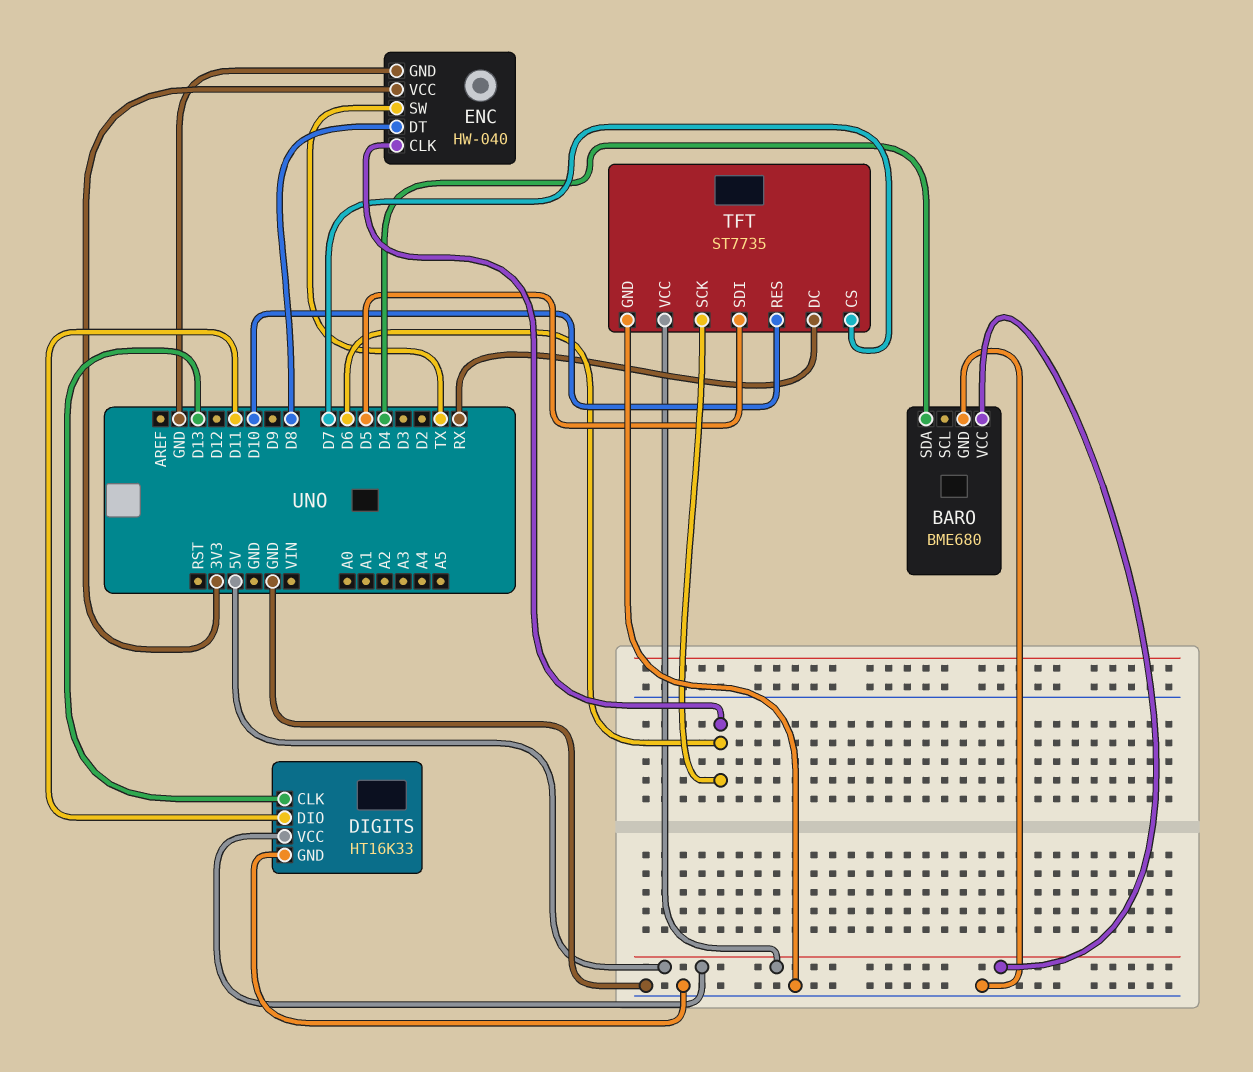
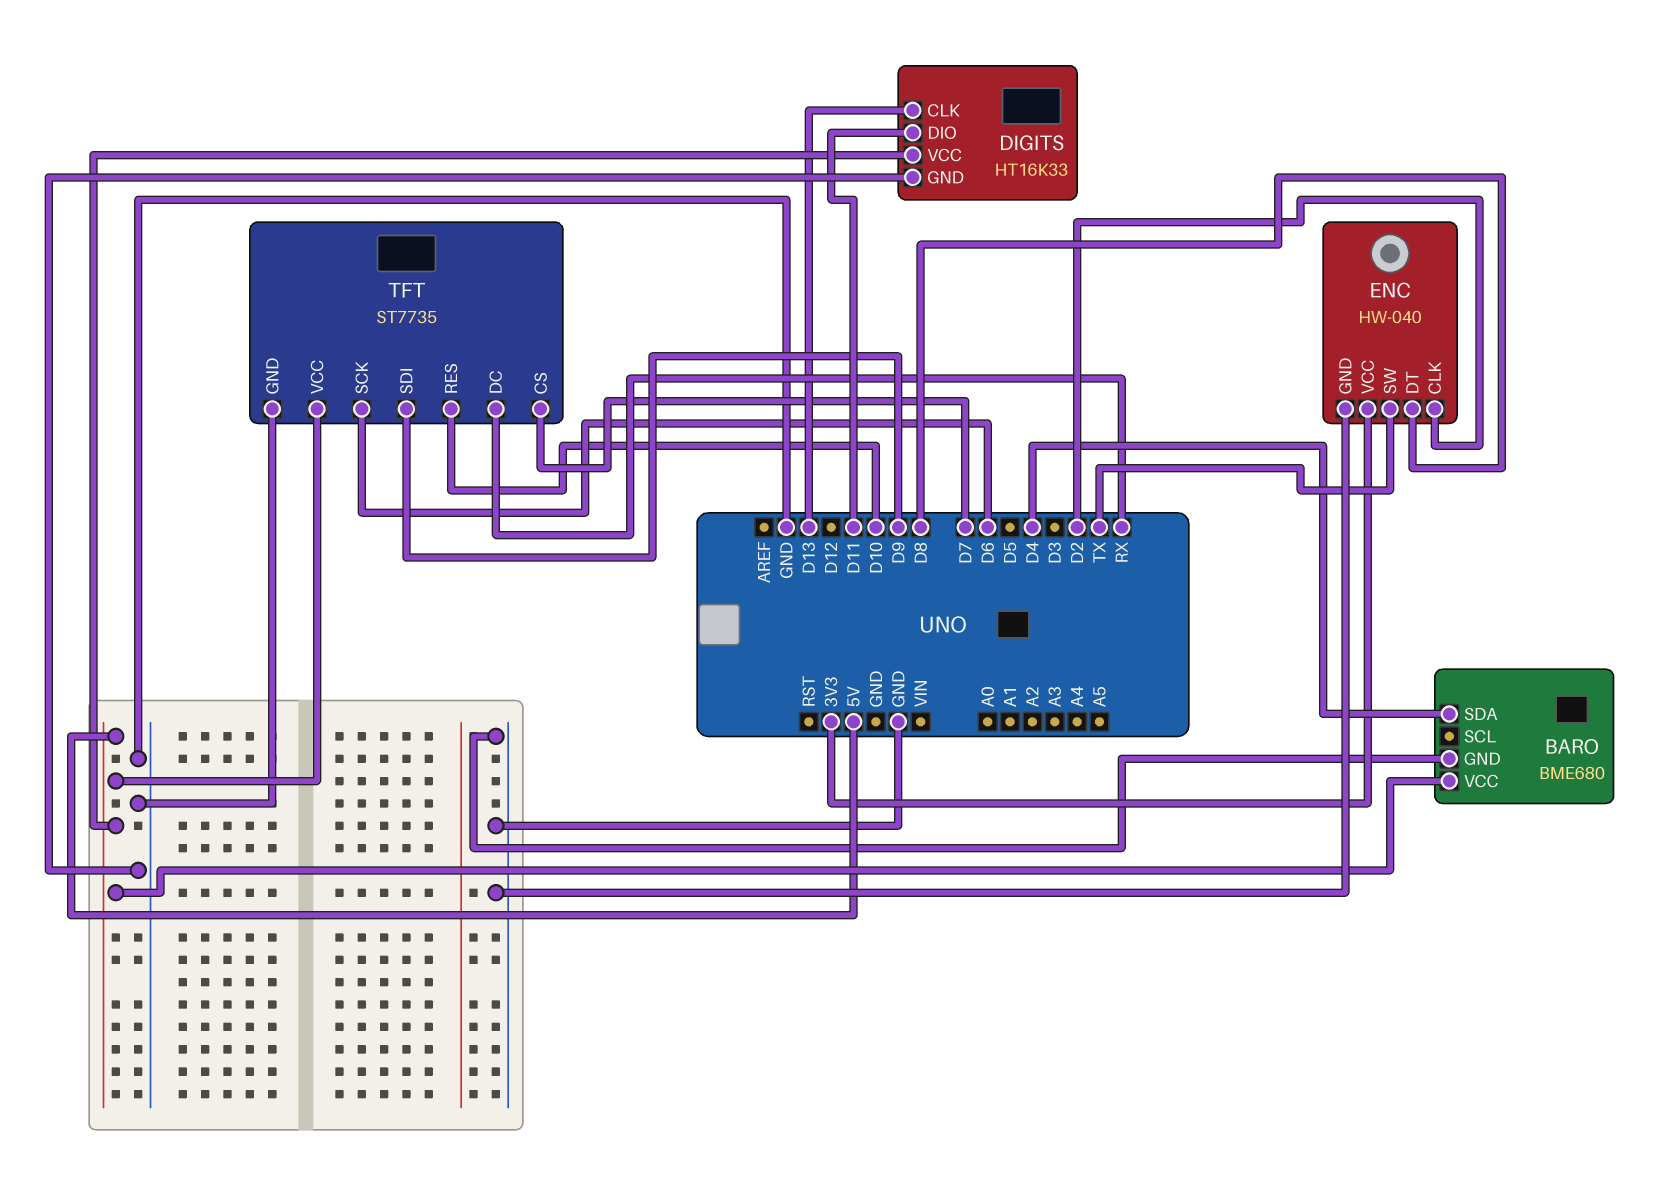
ENC pin CLK: D6 -> D2
TFT pin SDI: D5 -> D9

